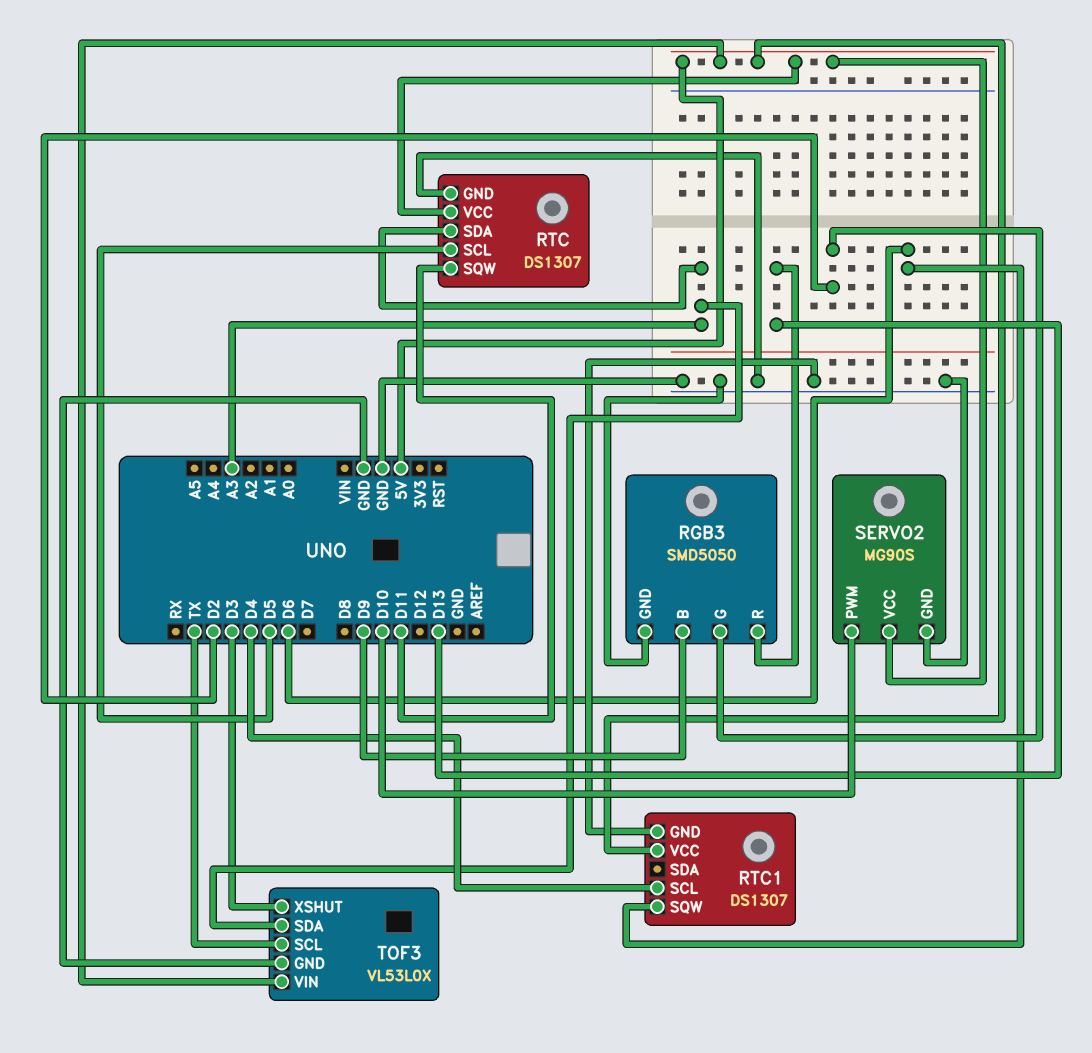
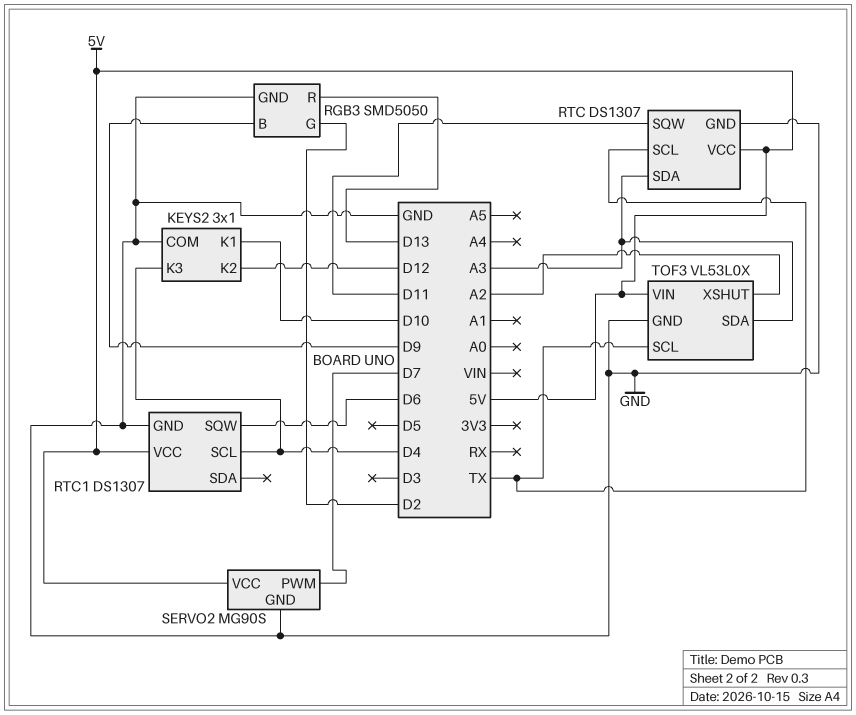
KEYS2: none -> 3x1
KEYS2 pin COM: none -> GND
KEYS2 pin K1: none -> D10
KEYS2 pin K2: none -> D12
KEYS2 pin K3: none -> D4
RTC pin SCL: D5 -> TX
SERVO2 pin PWM: D10 -> D7
TOF3 pin XSHUT: D3 -> A2

